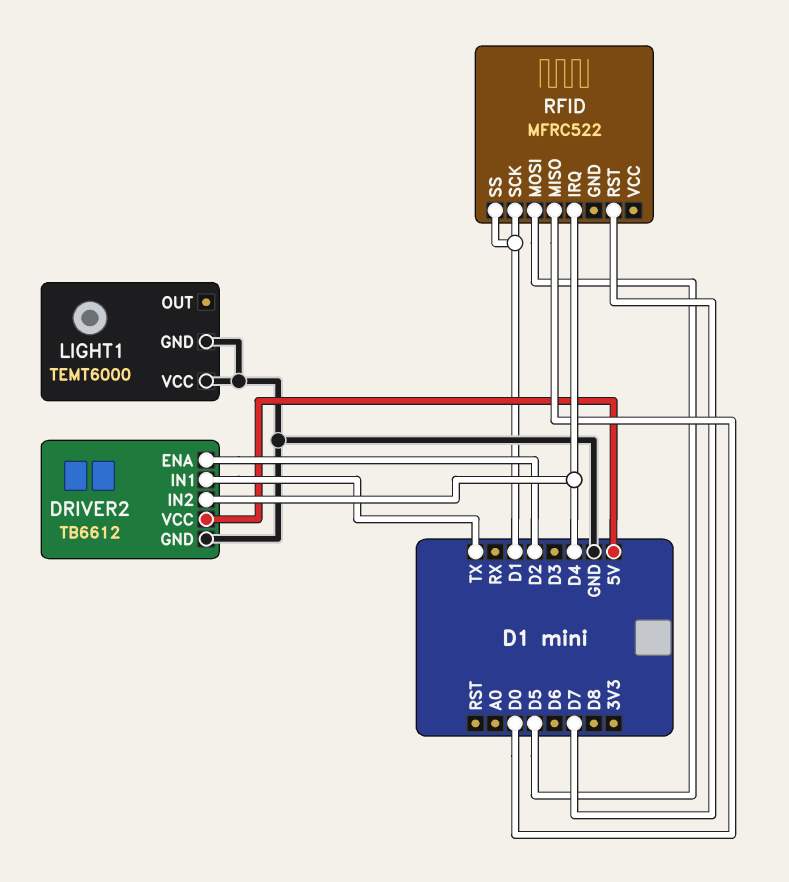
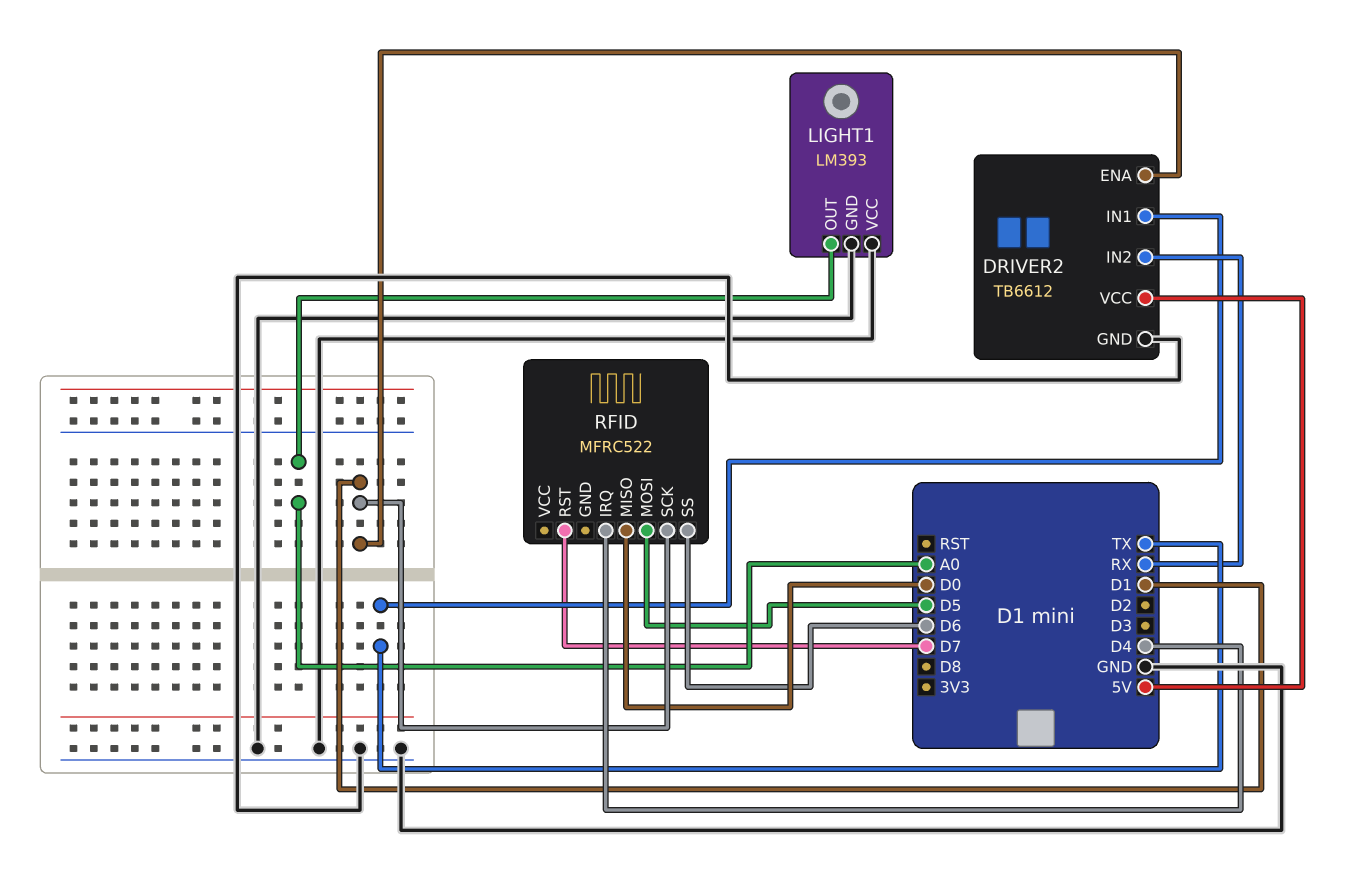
DRIVER2 pin ENA: D2 -> D1
DRIVER2 pin IN2: D4 -> RX
LIGHT1: TEMT6000 -> LM393
LIGHT1 pin OUT: none -> A0
RFID pin SS: D1 -> D6

